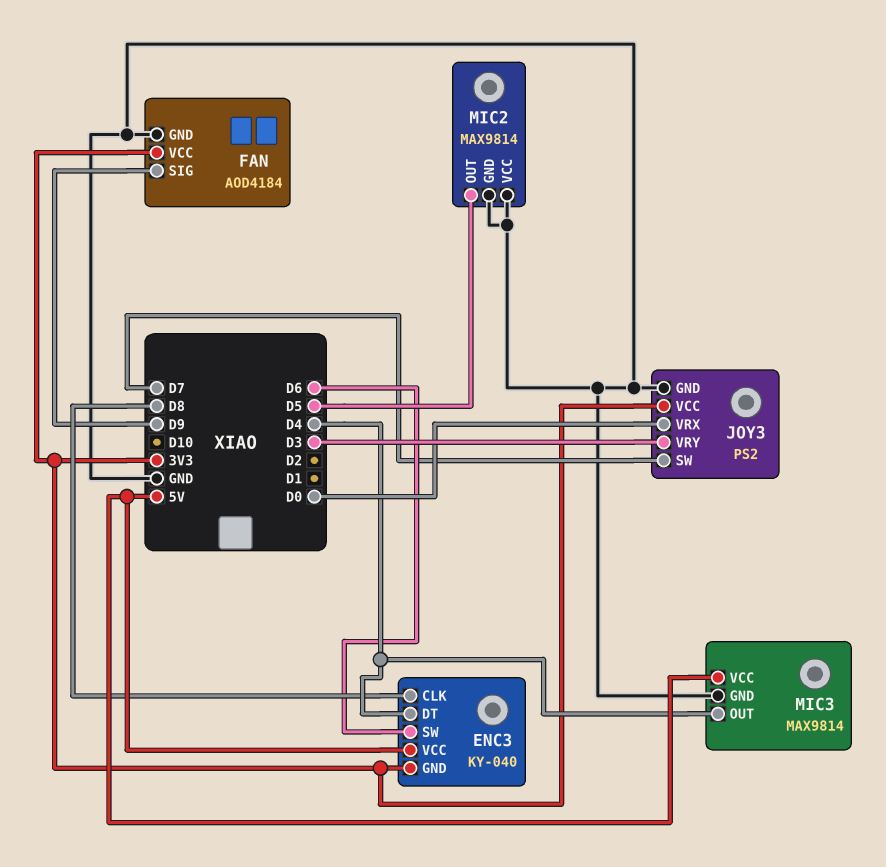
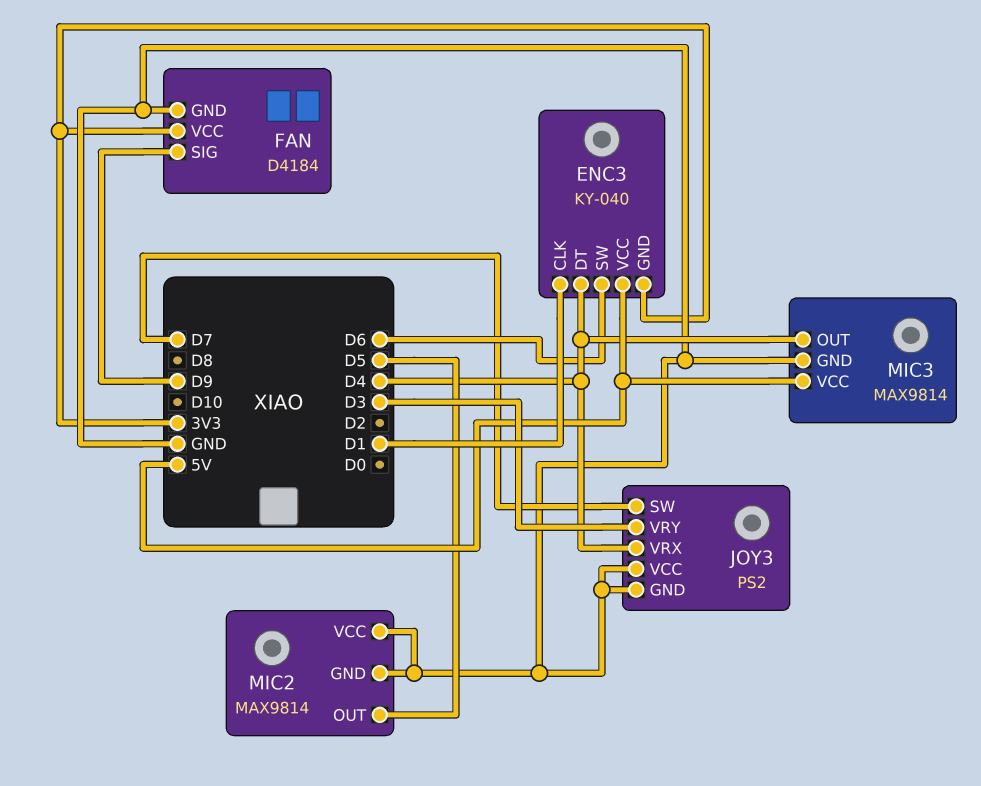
ENC3 pin CLK: D8 -> D1
FAN: AOD4184 -> D4184
JOY3 pin VCC: 3V3 -> GND
JOY3 pin VRX: D0 -> D4

